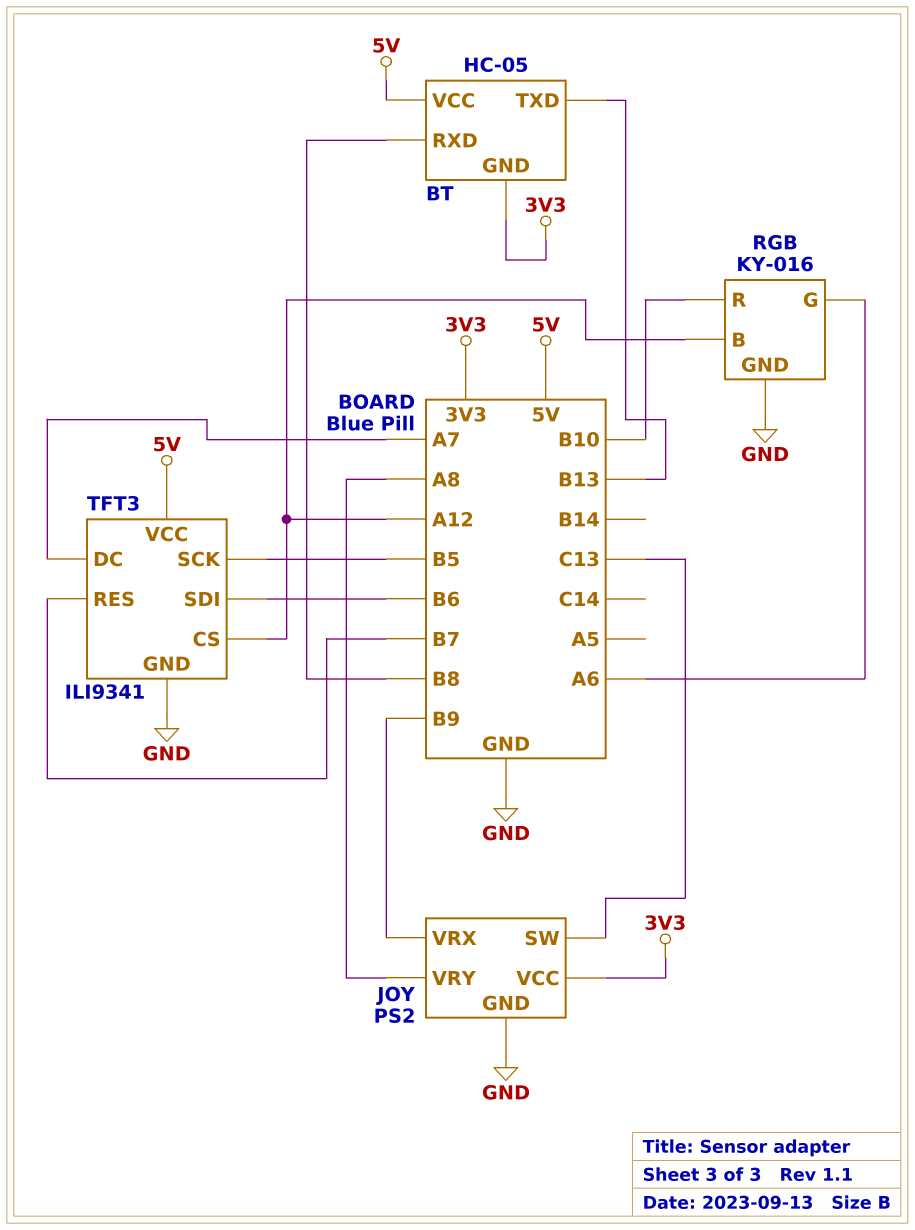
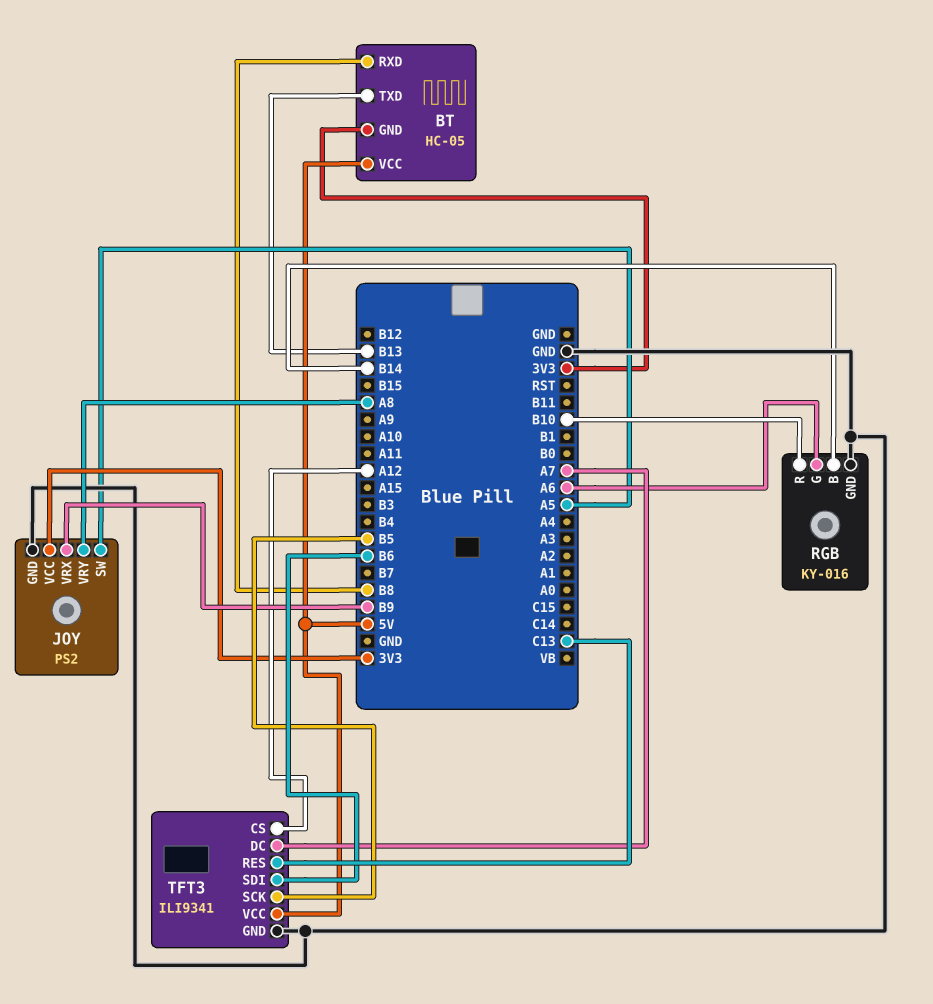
JOY pin SW: C13 -> A5
RGB pin B: A12 -> B14
TFT3 pin RES: B7 -> C13

